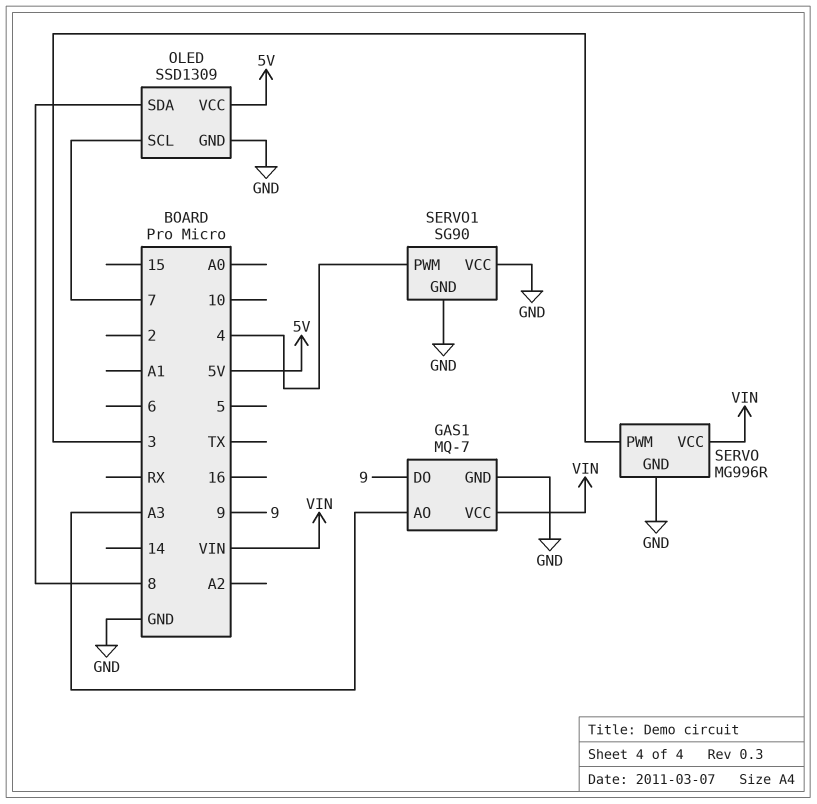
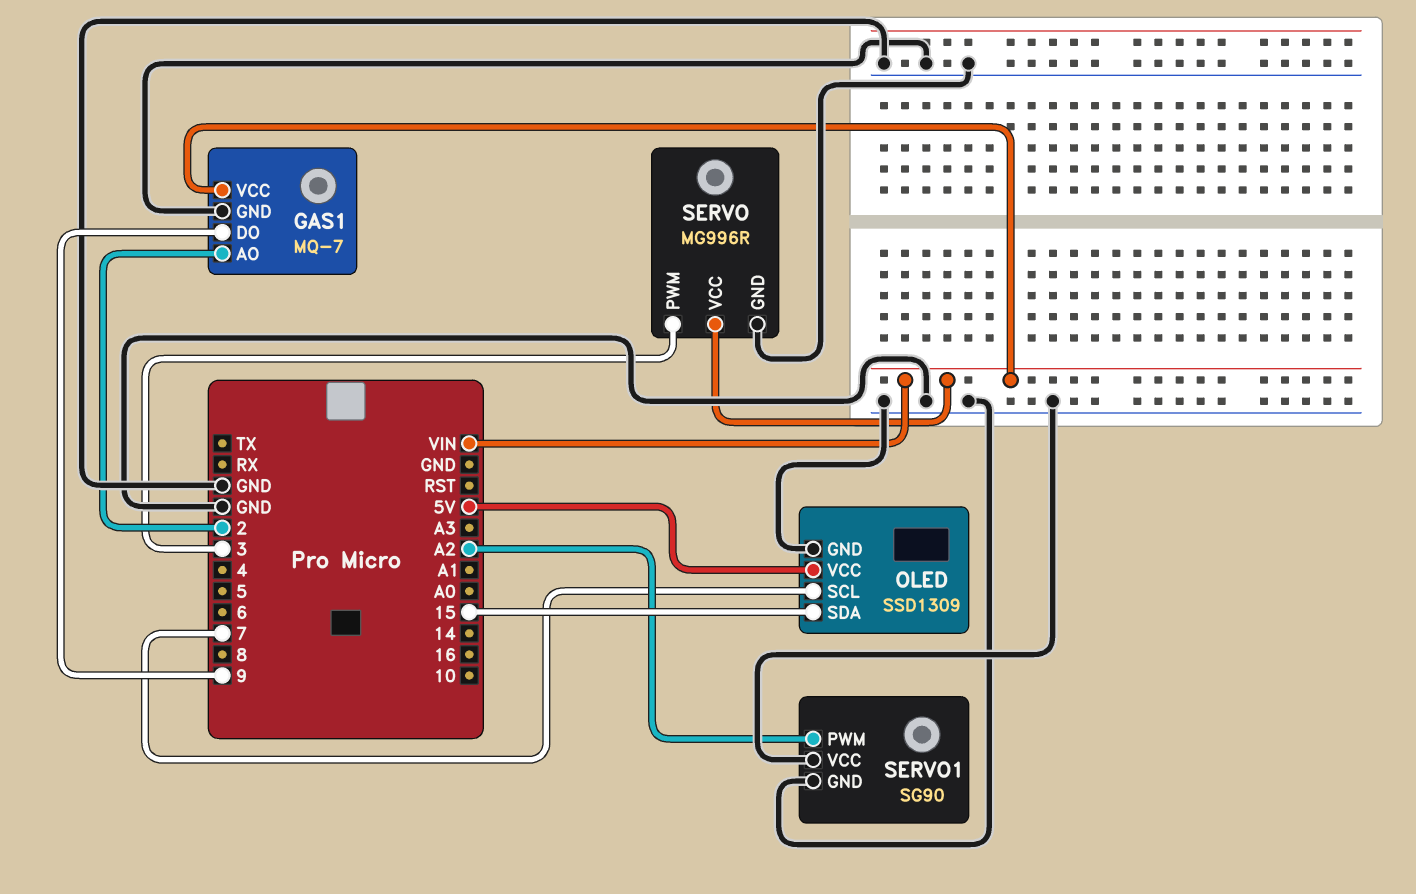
GAS1 pin AO: A3 -> 2
OLED pin SDA: 8 -> 15
SERVO1 pin PWM: 4 -> A2

